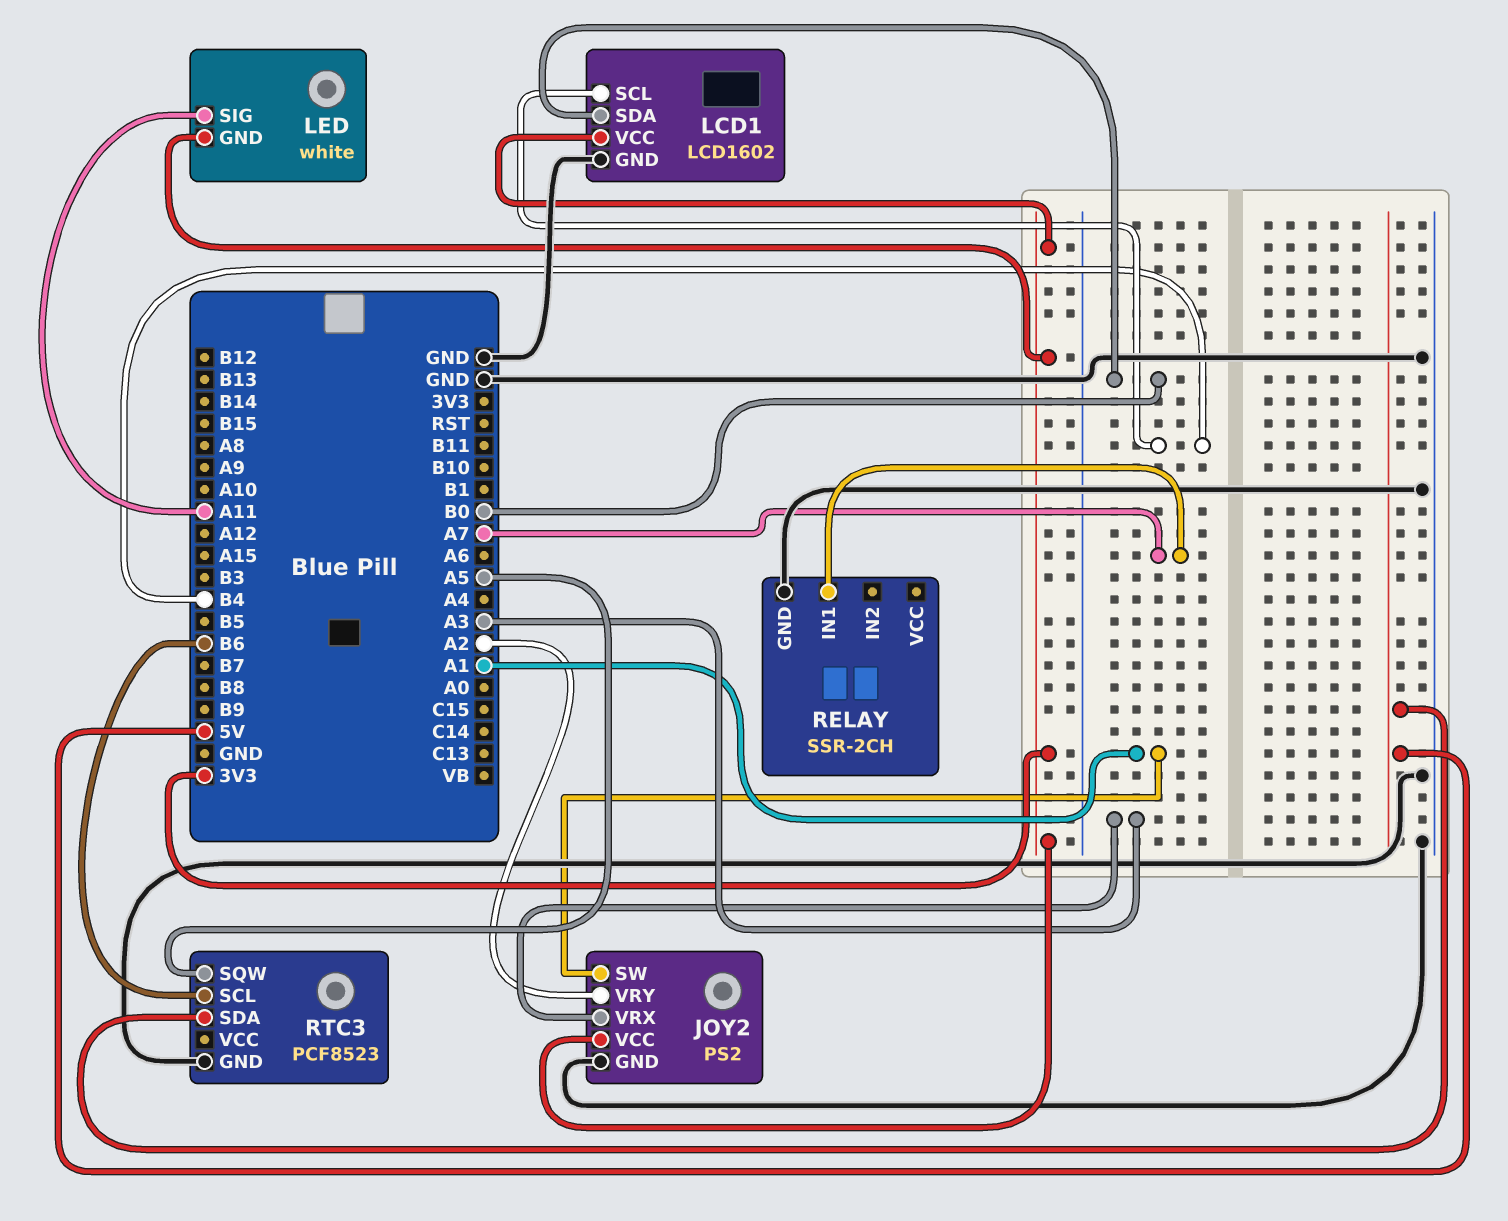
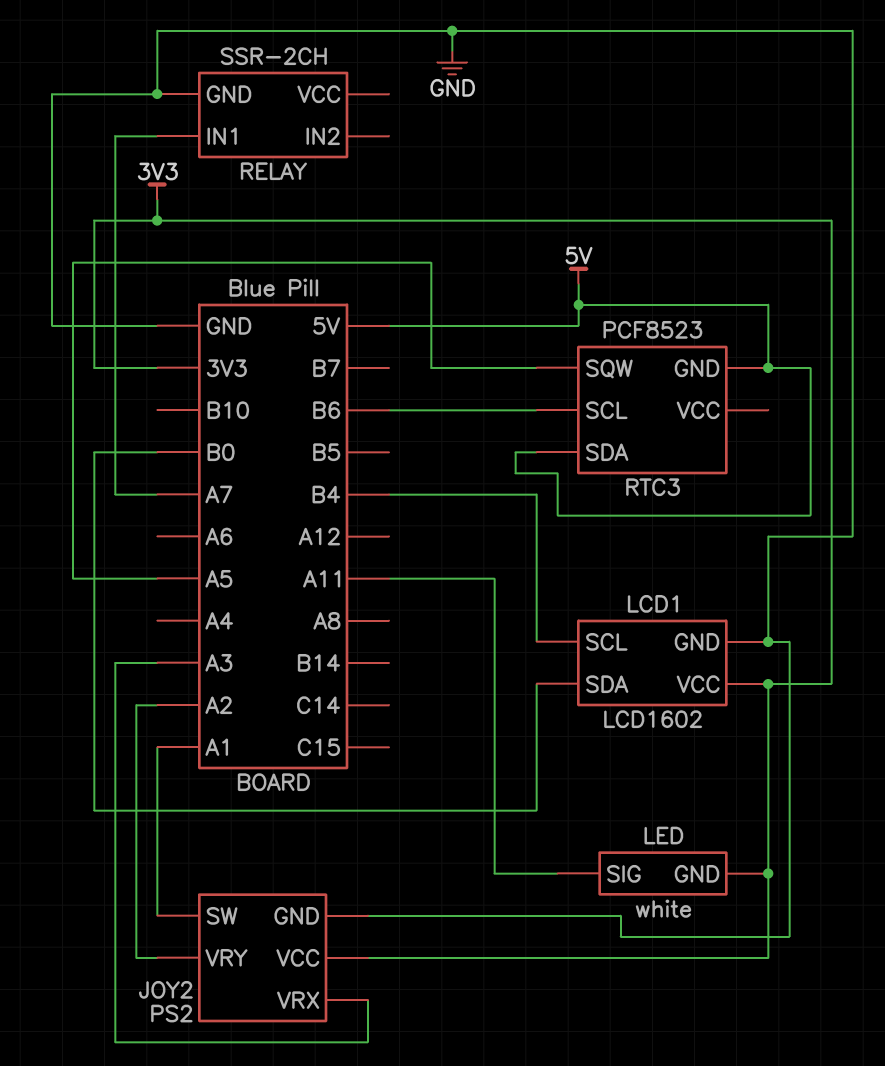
RTC3 pin GND: GND -> 5V

